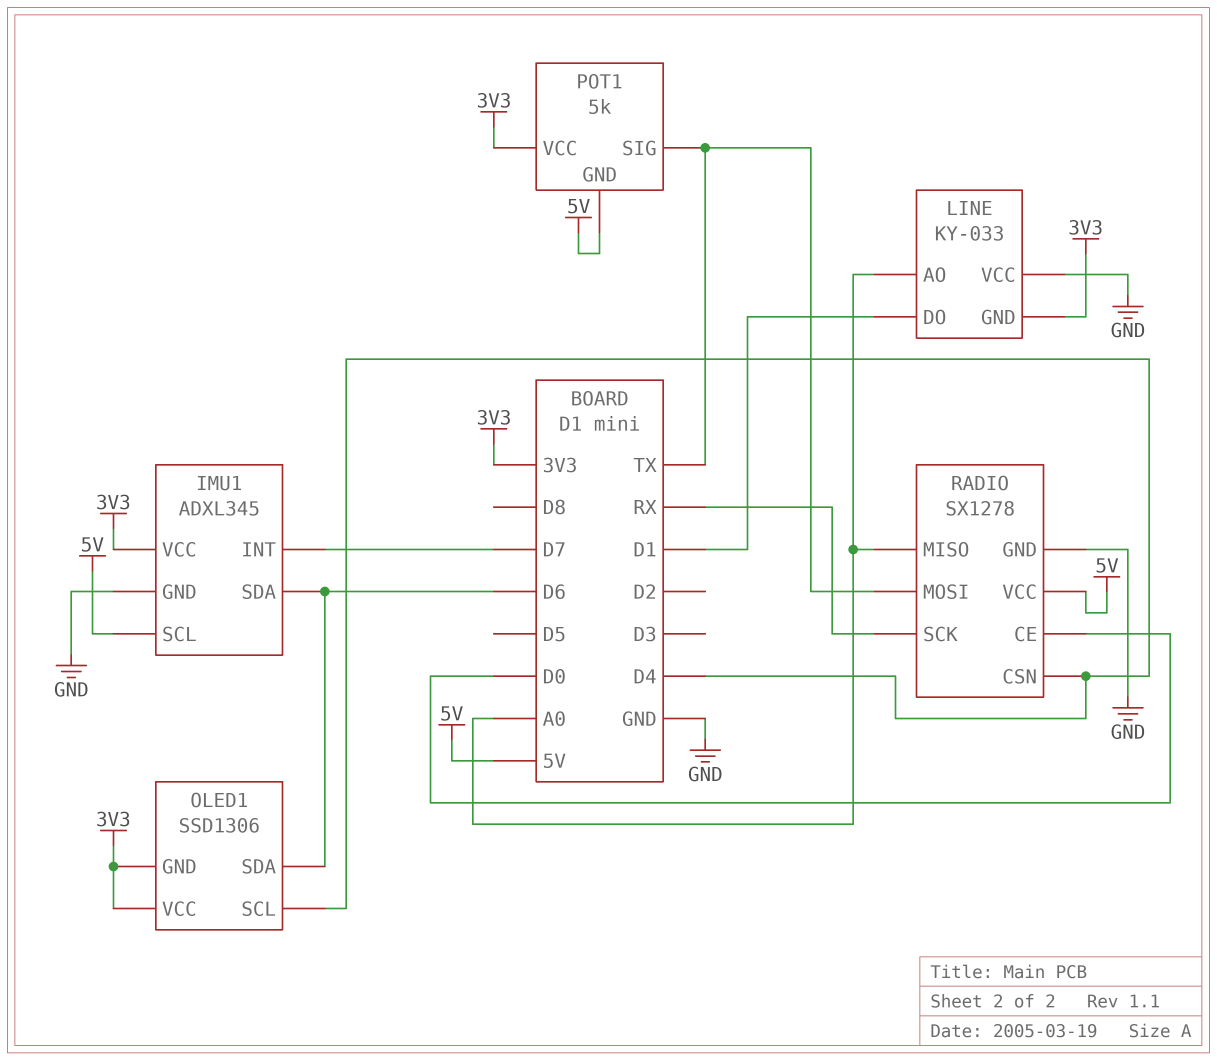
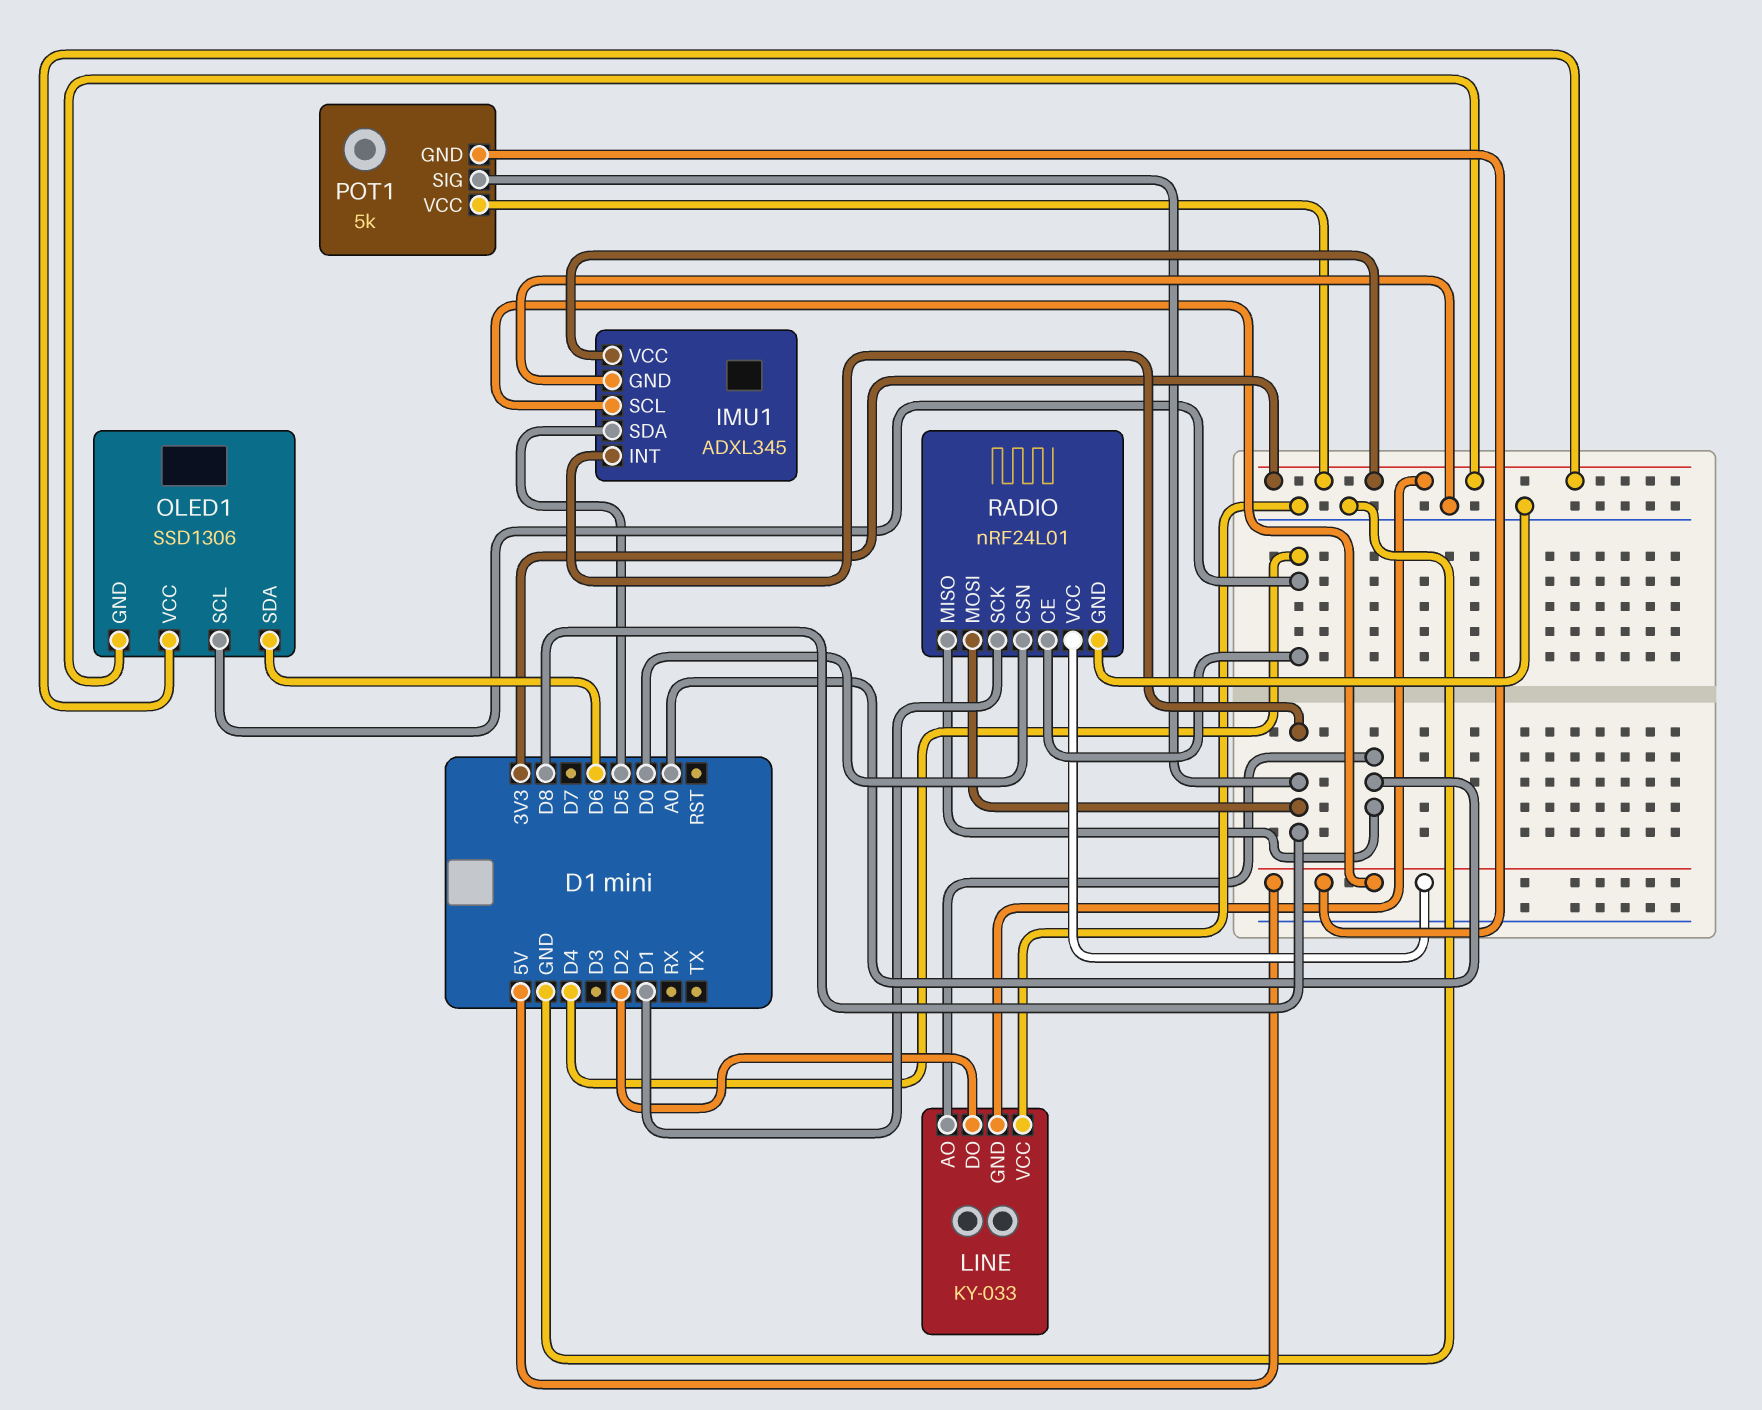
IMU1 pin INT: D7 -> D8
IMU1 pin SDA: D6 -> D5
LINE pin DO: D1 -> D2
POT1 pin SIG: TX -> D8
RADIO: SX1278 -> nRF24L01
RADIO pin CE: D0 -> D4
RADIO pin CSN: D4 -> D0
RADIO pin MOSI: TX -> D8
RADIO pin SCK: RX -> D1

